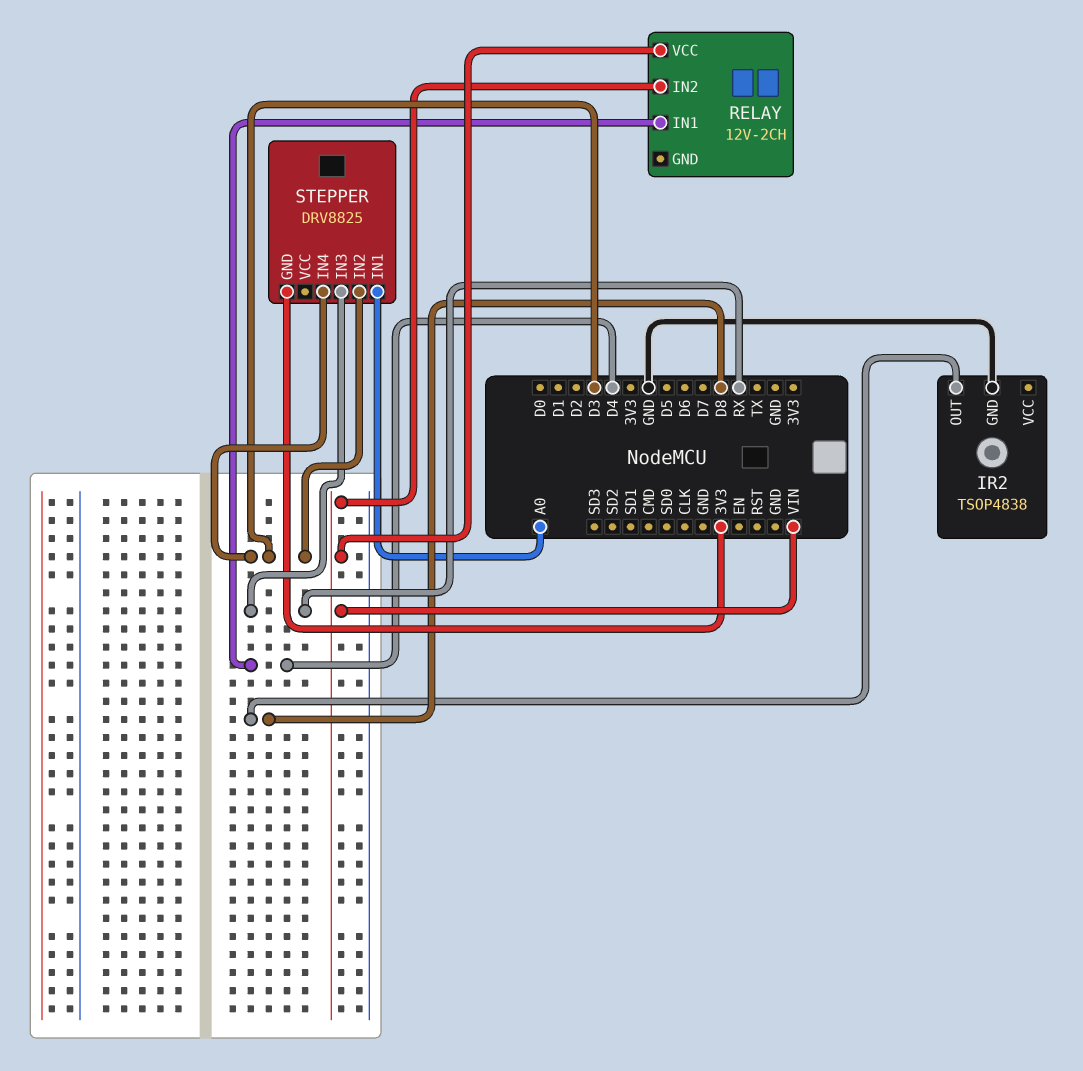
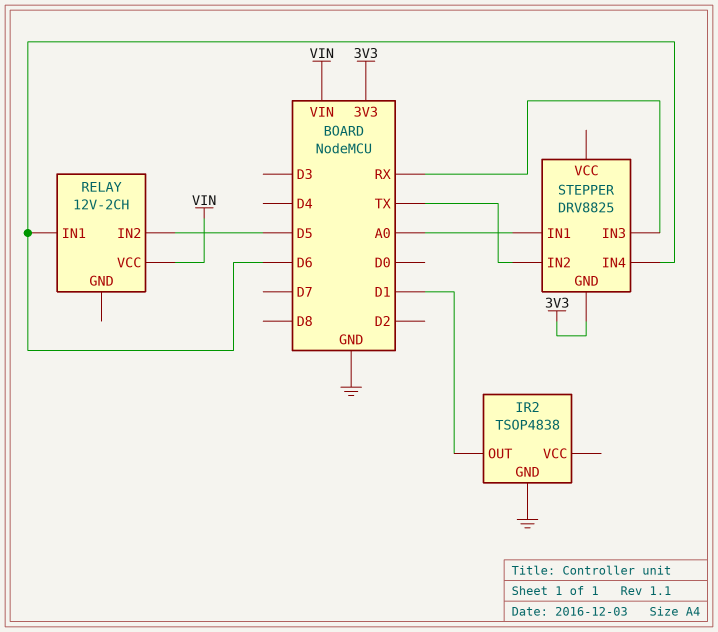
IR2 pin OUT: D8 -> D1
RELAY pin IN1: D4 -> D6
RELAY pin IN2: VIN -> D5
STEPPER pin IN2: D3 -> TX
STEPPER pin IN4: D3 -> D6

